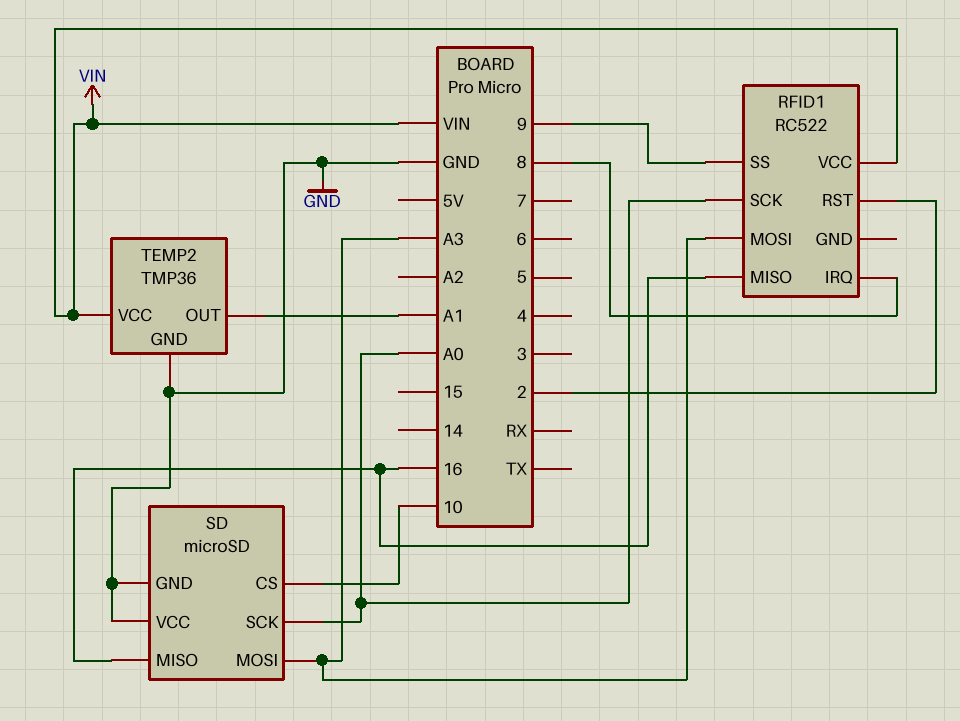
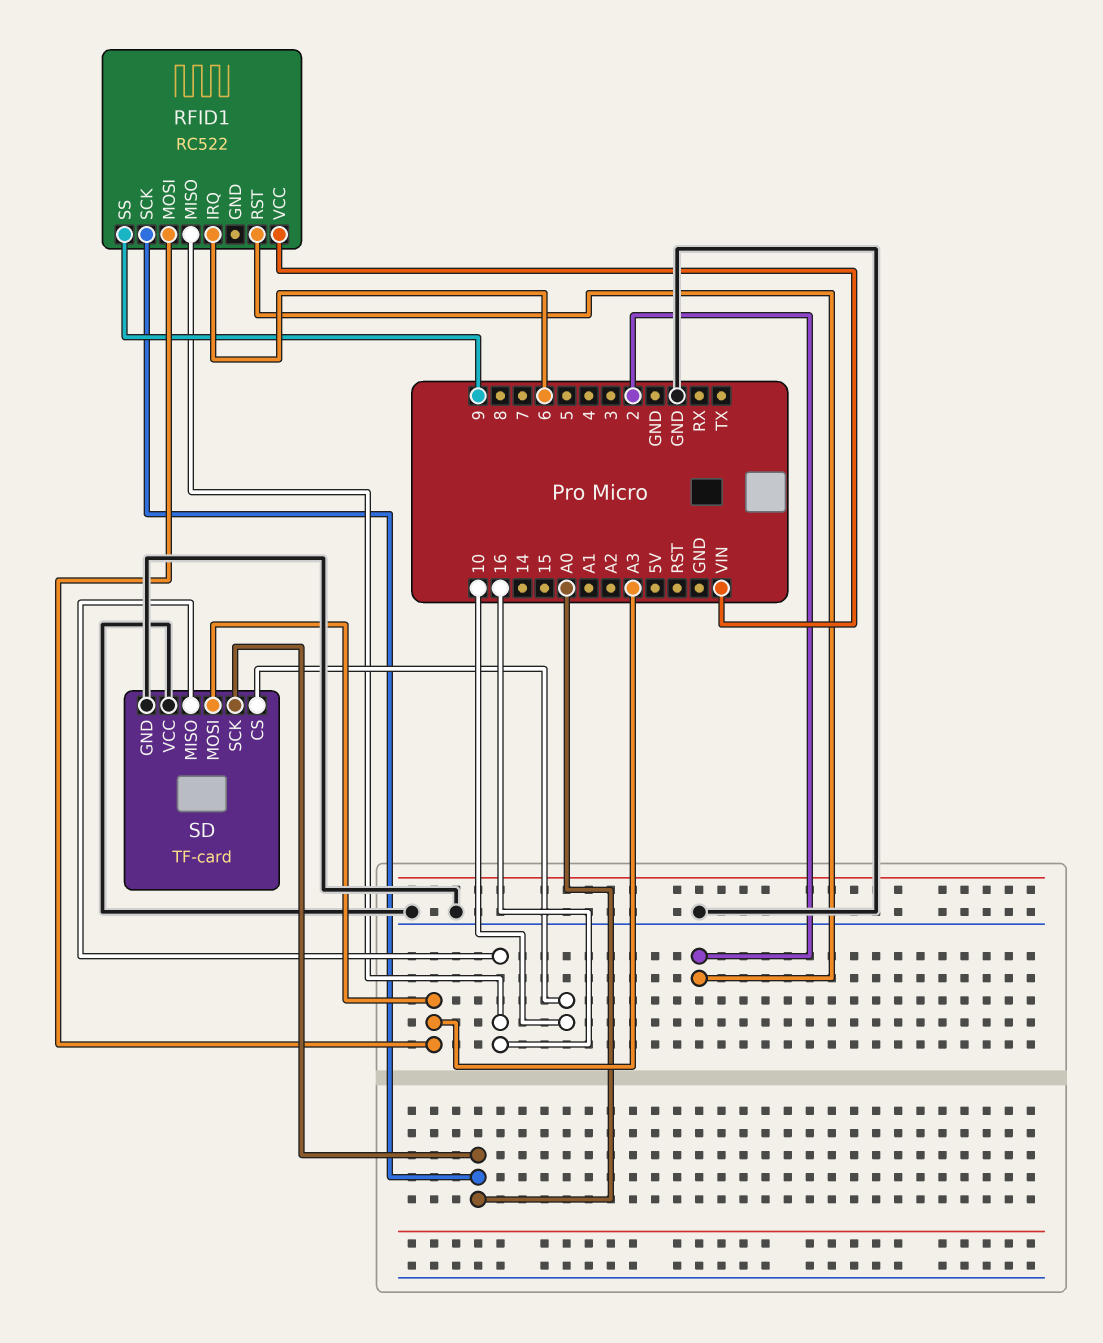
RFID1 pin IRQ: 8 -> 6
SD: microSD -> TF-card
TEMP2: TMP36 -> none
TEMP2 pin GND: GND -> none
TEMP2 pin OUT: A1 -> none
TEMP2 pin VCC: VIN -> none

